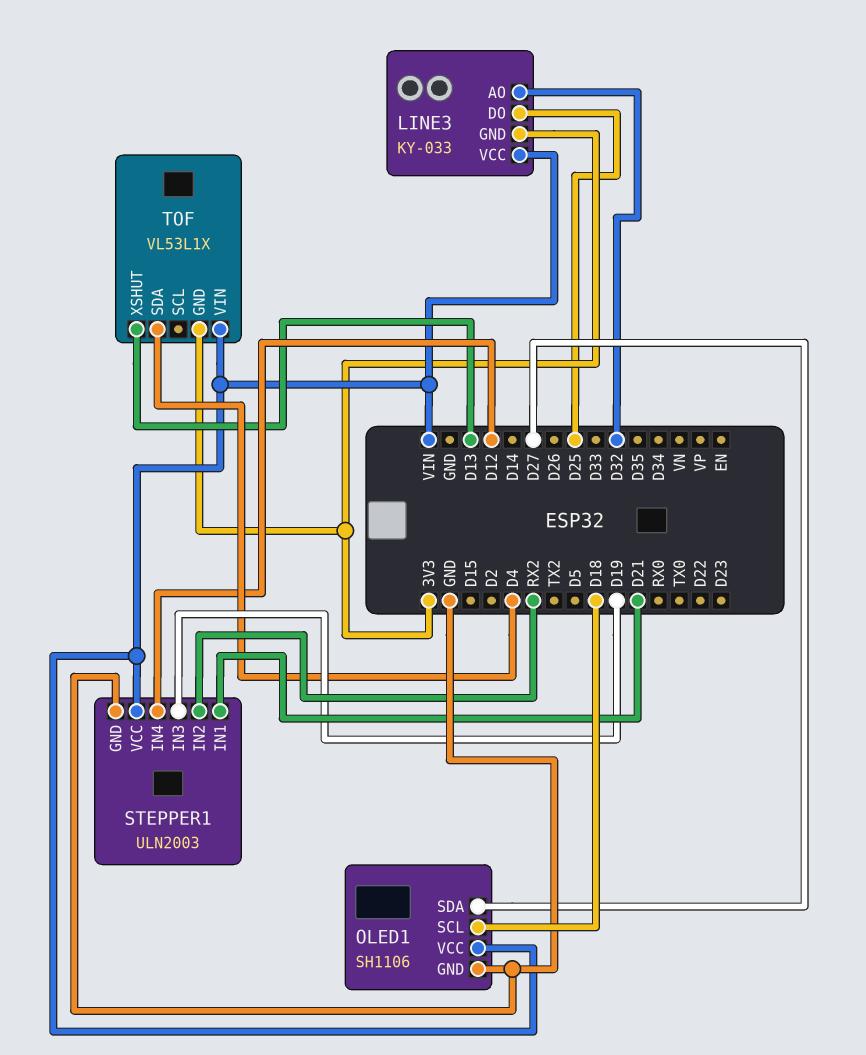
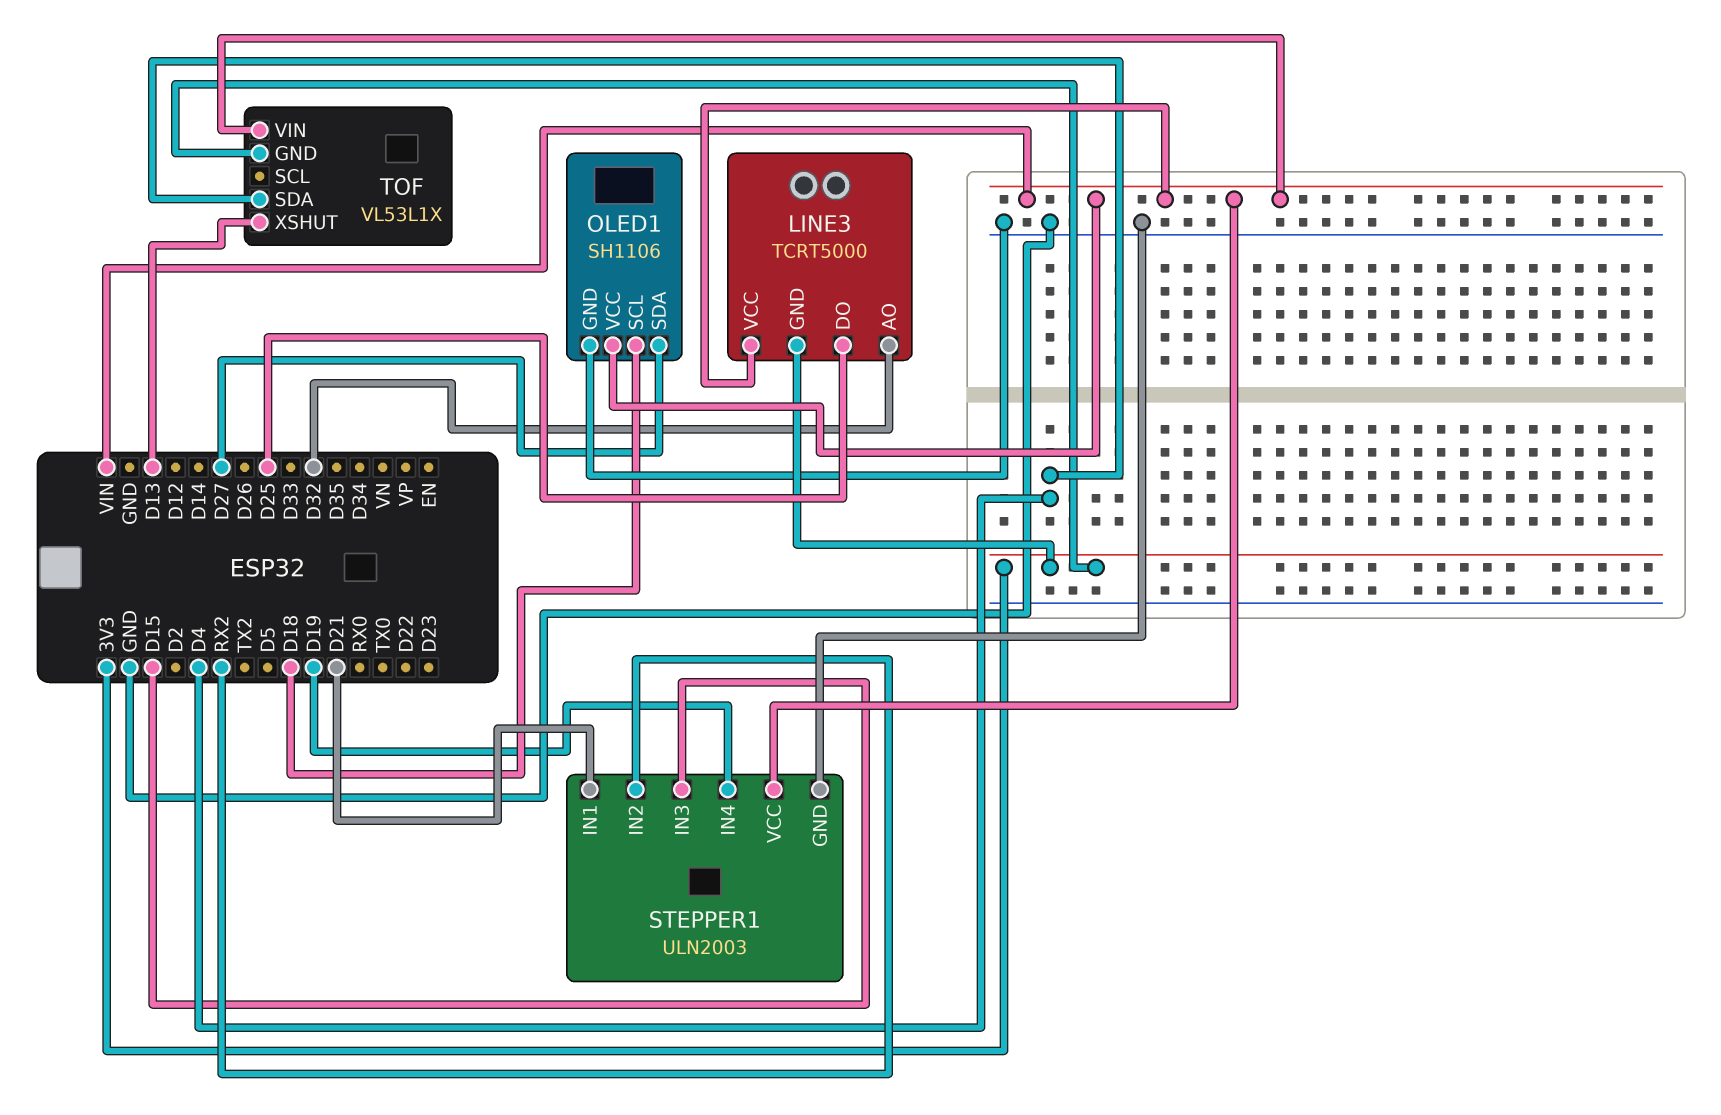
LINE3: KY-033 -> TCRT5000
STEPPER1 pin IN3: D19 -> D15
STEPPER1 pin IN4: D12 -> D19

